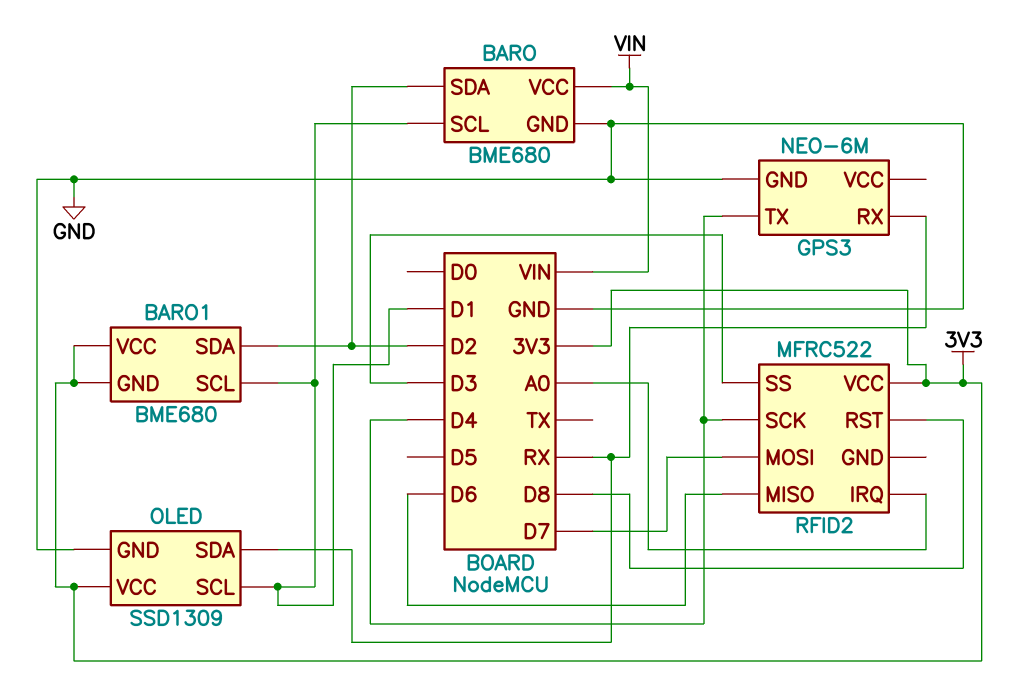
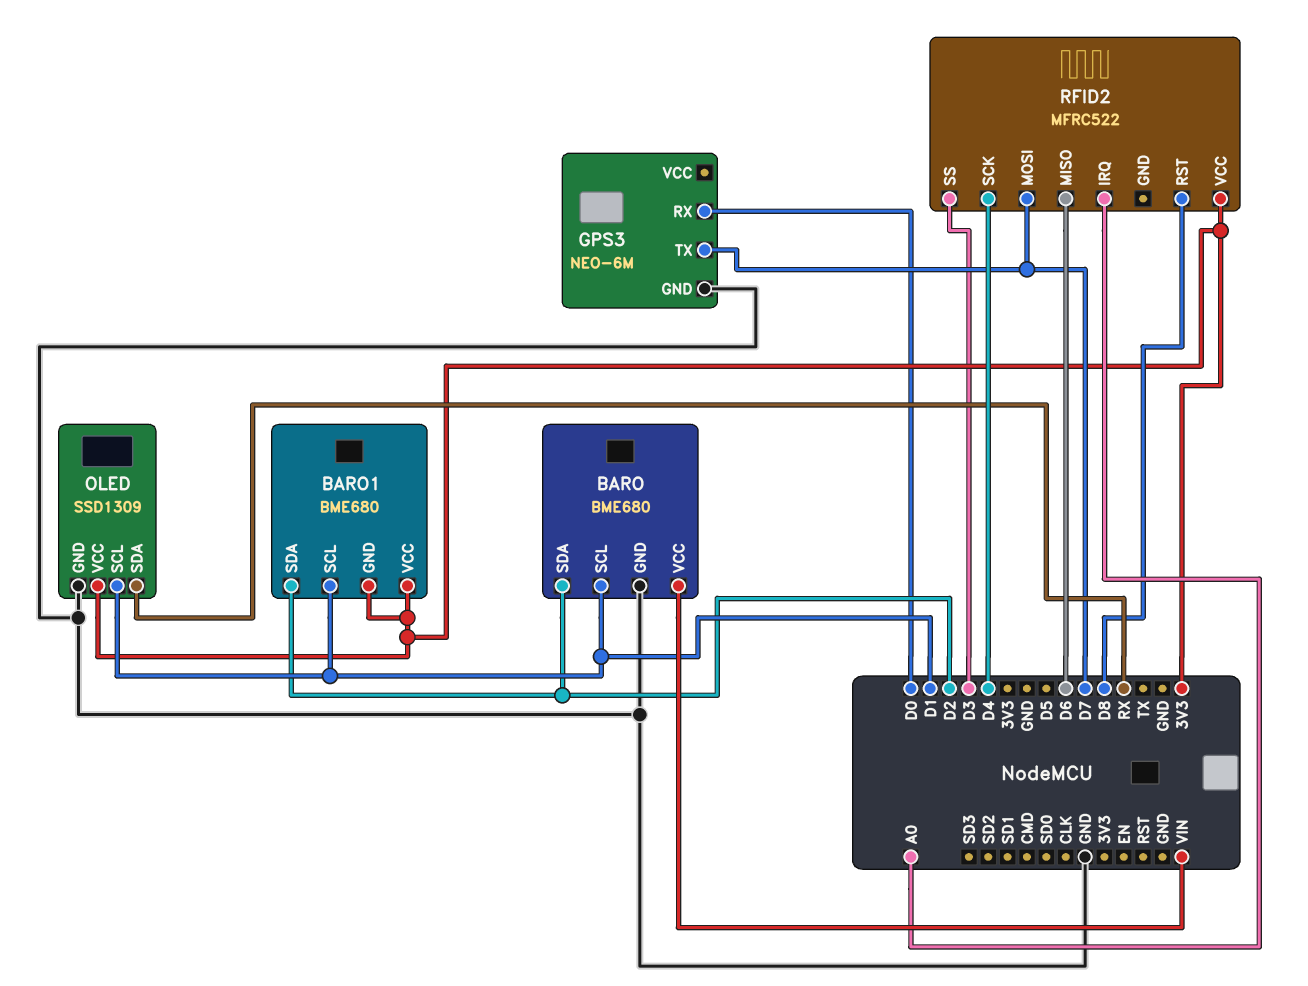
GPS3 pin RX: RX -> D0
GPS3 pin TX: D4 -> D7

